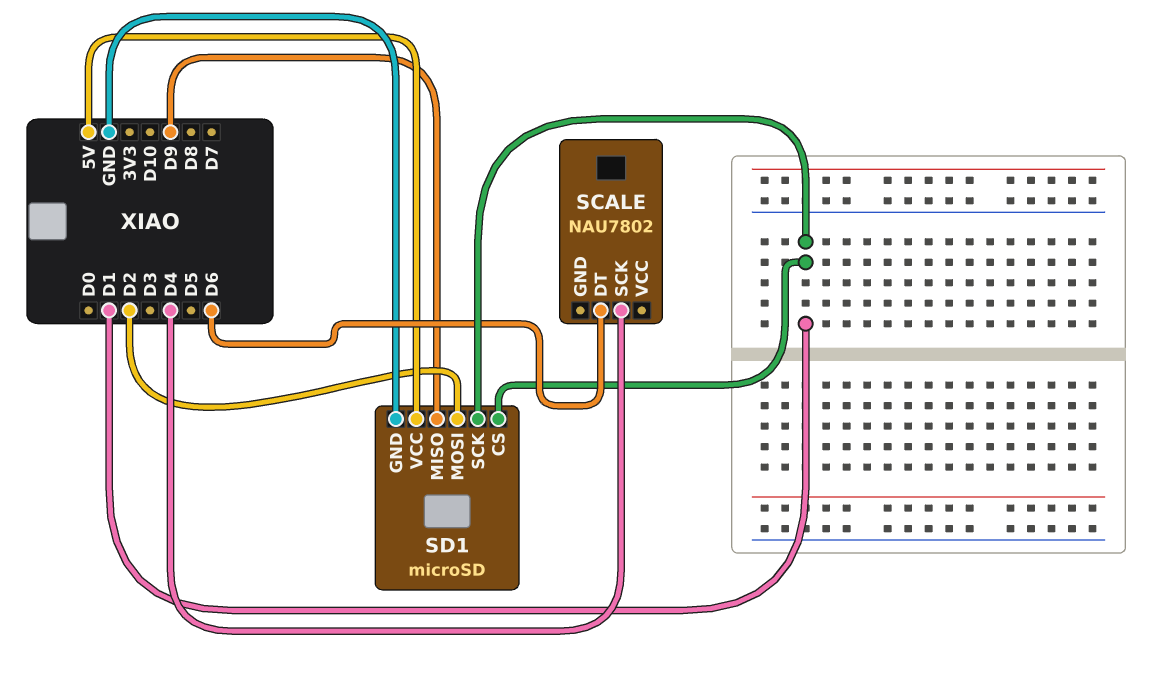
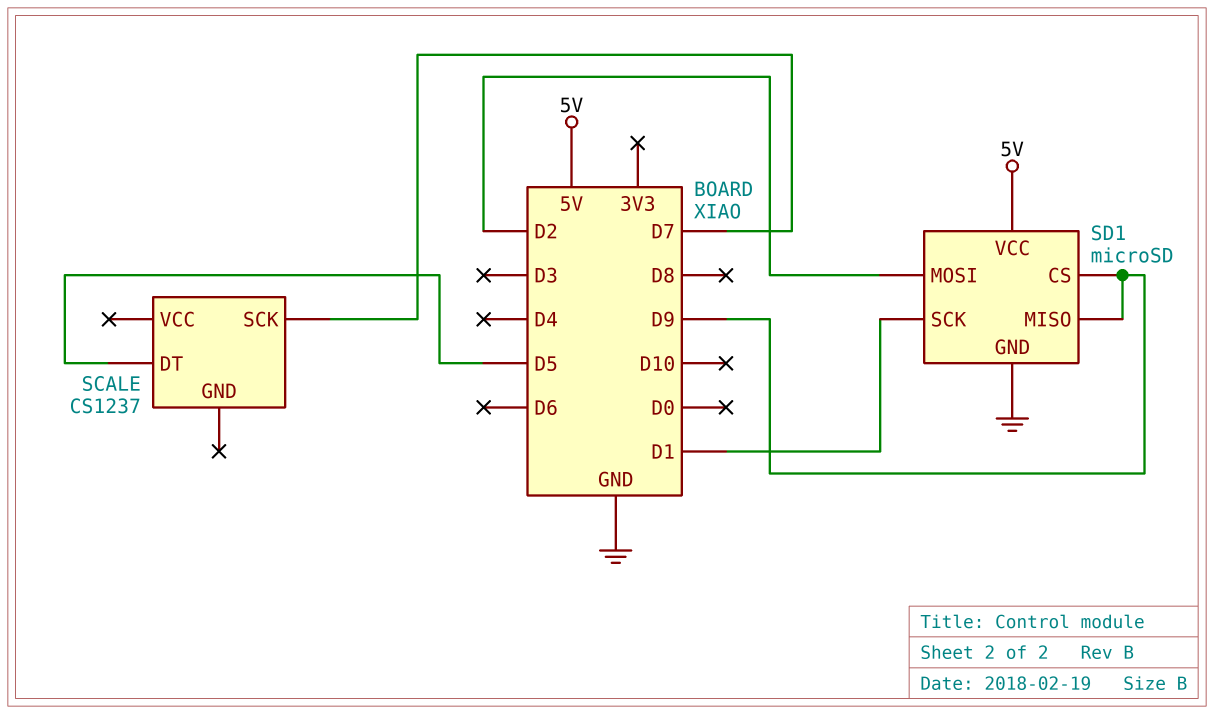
SCALE: NAU7802 -> CS1237
SCALE pin DT: D6 -> D5
SCALE pin SCK: D4 -> D7
SD1 pin CS: D1 -> D9

